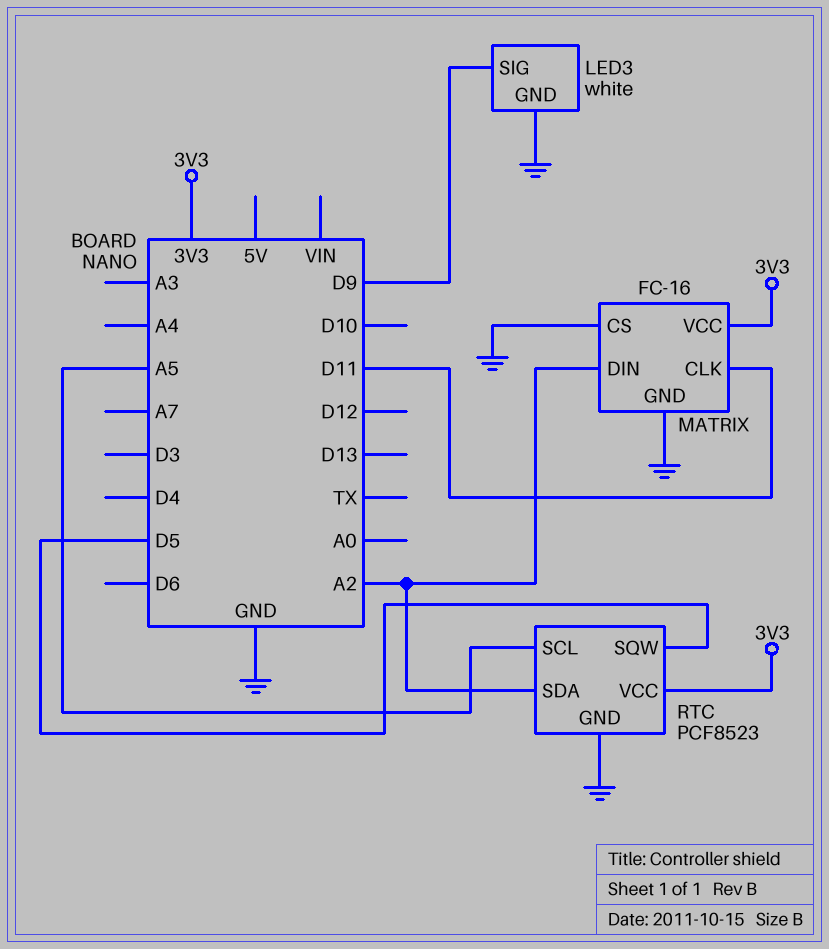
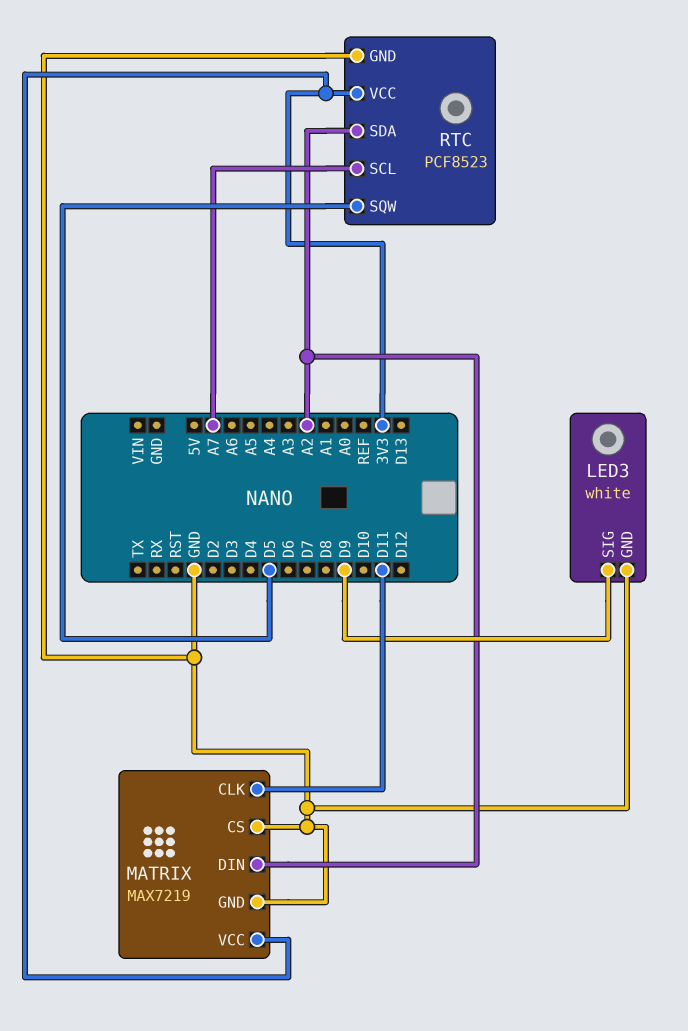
MATRIX: FC-16 -> MAX7219
RTC pin SCL: A5 -> A7

